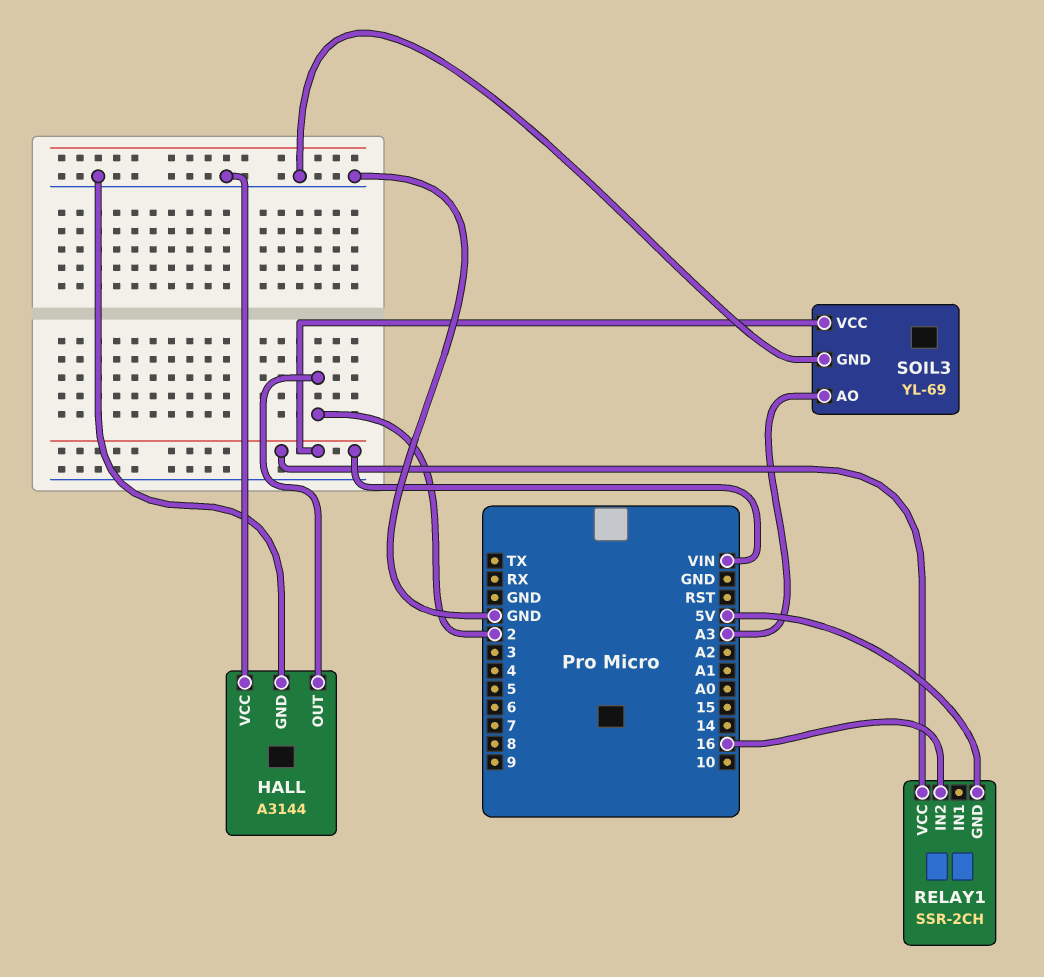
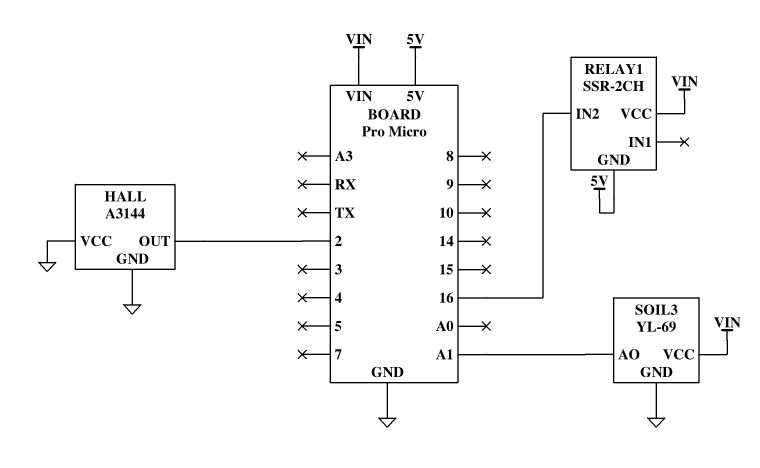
SOIL3 pin AO: A3 -> A1

